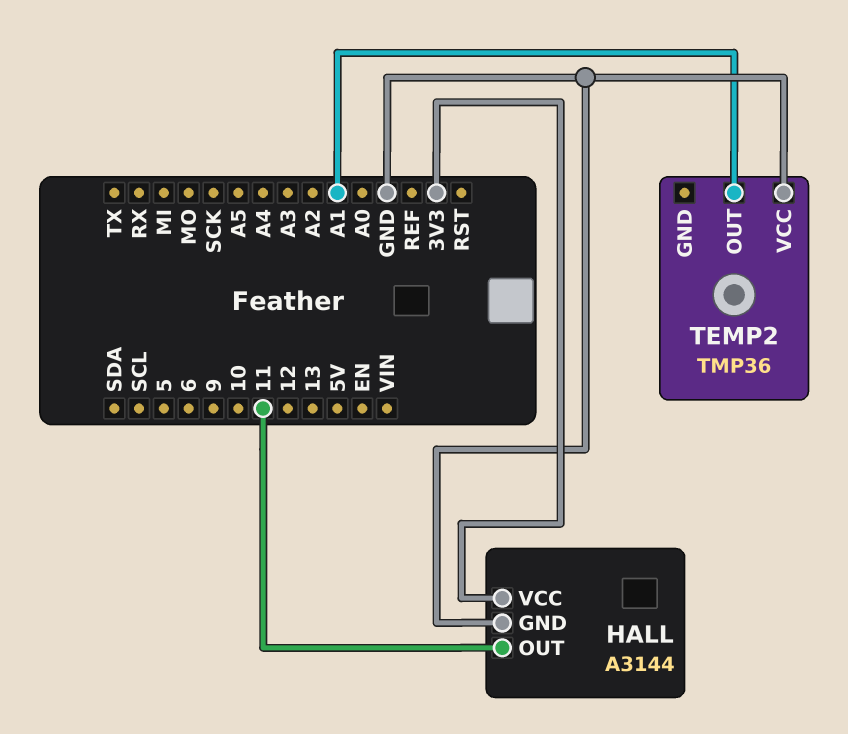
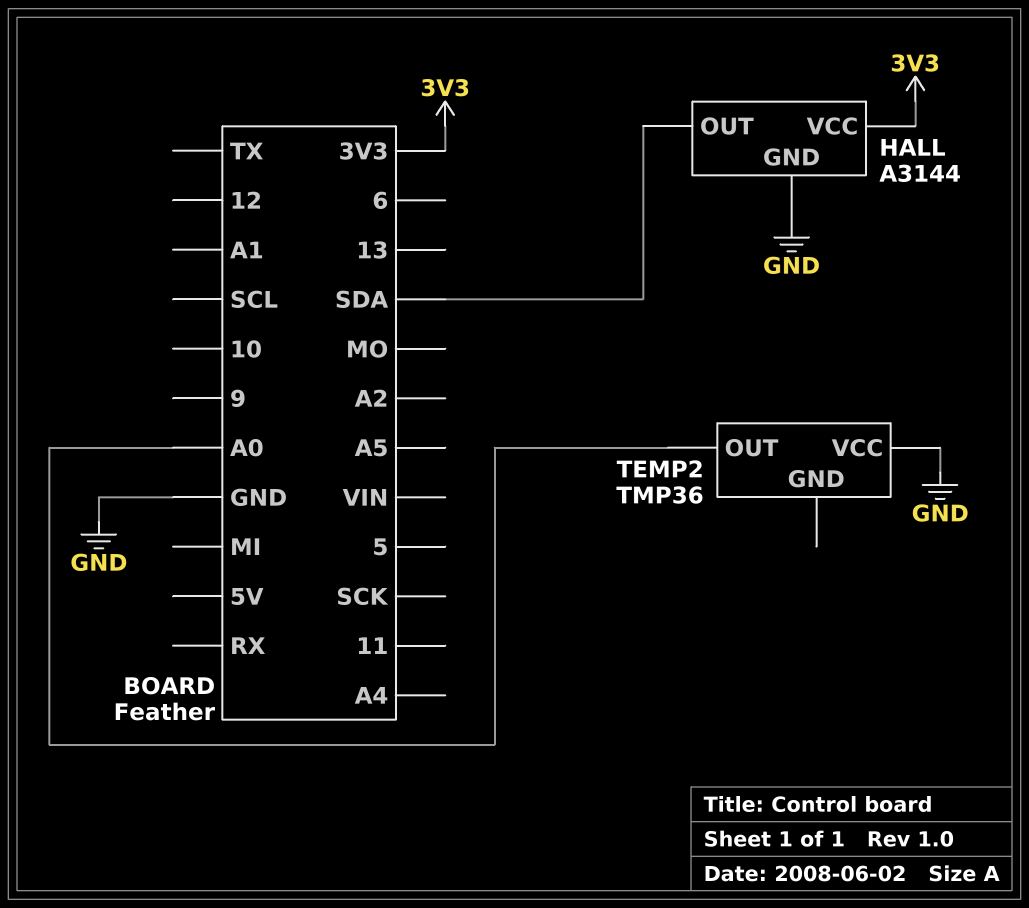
HALL pin OUT: 11 -> SDA
TEMP2 pin OUT: A1 -> A0

